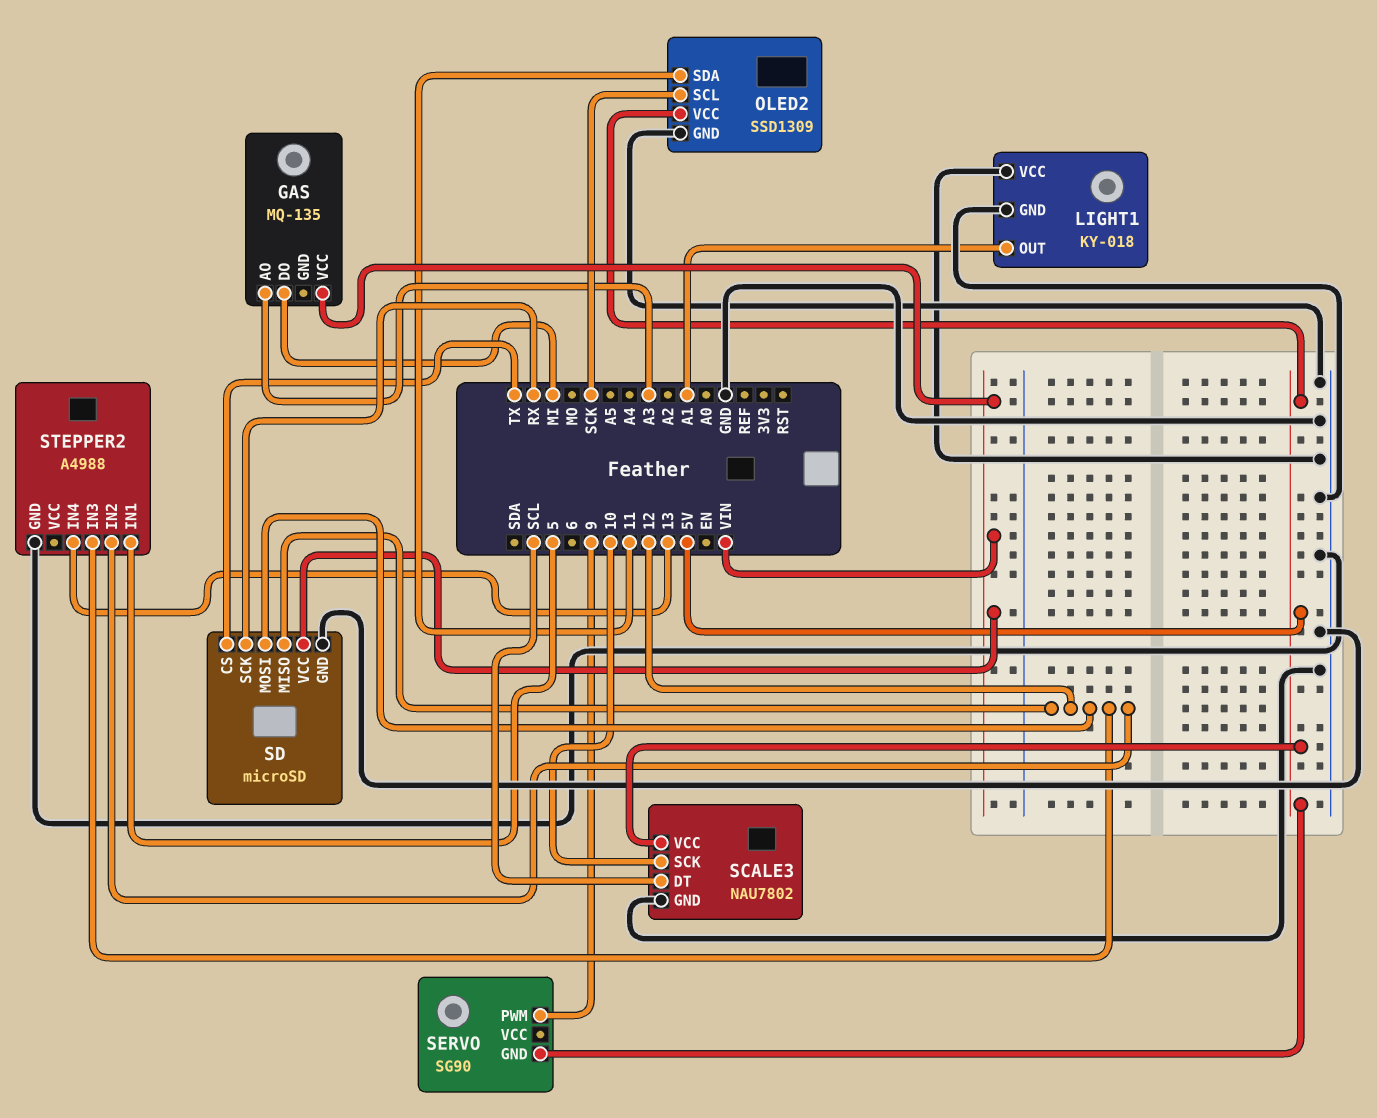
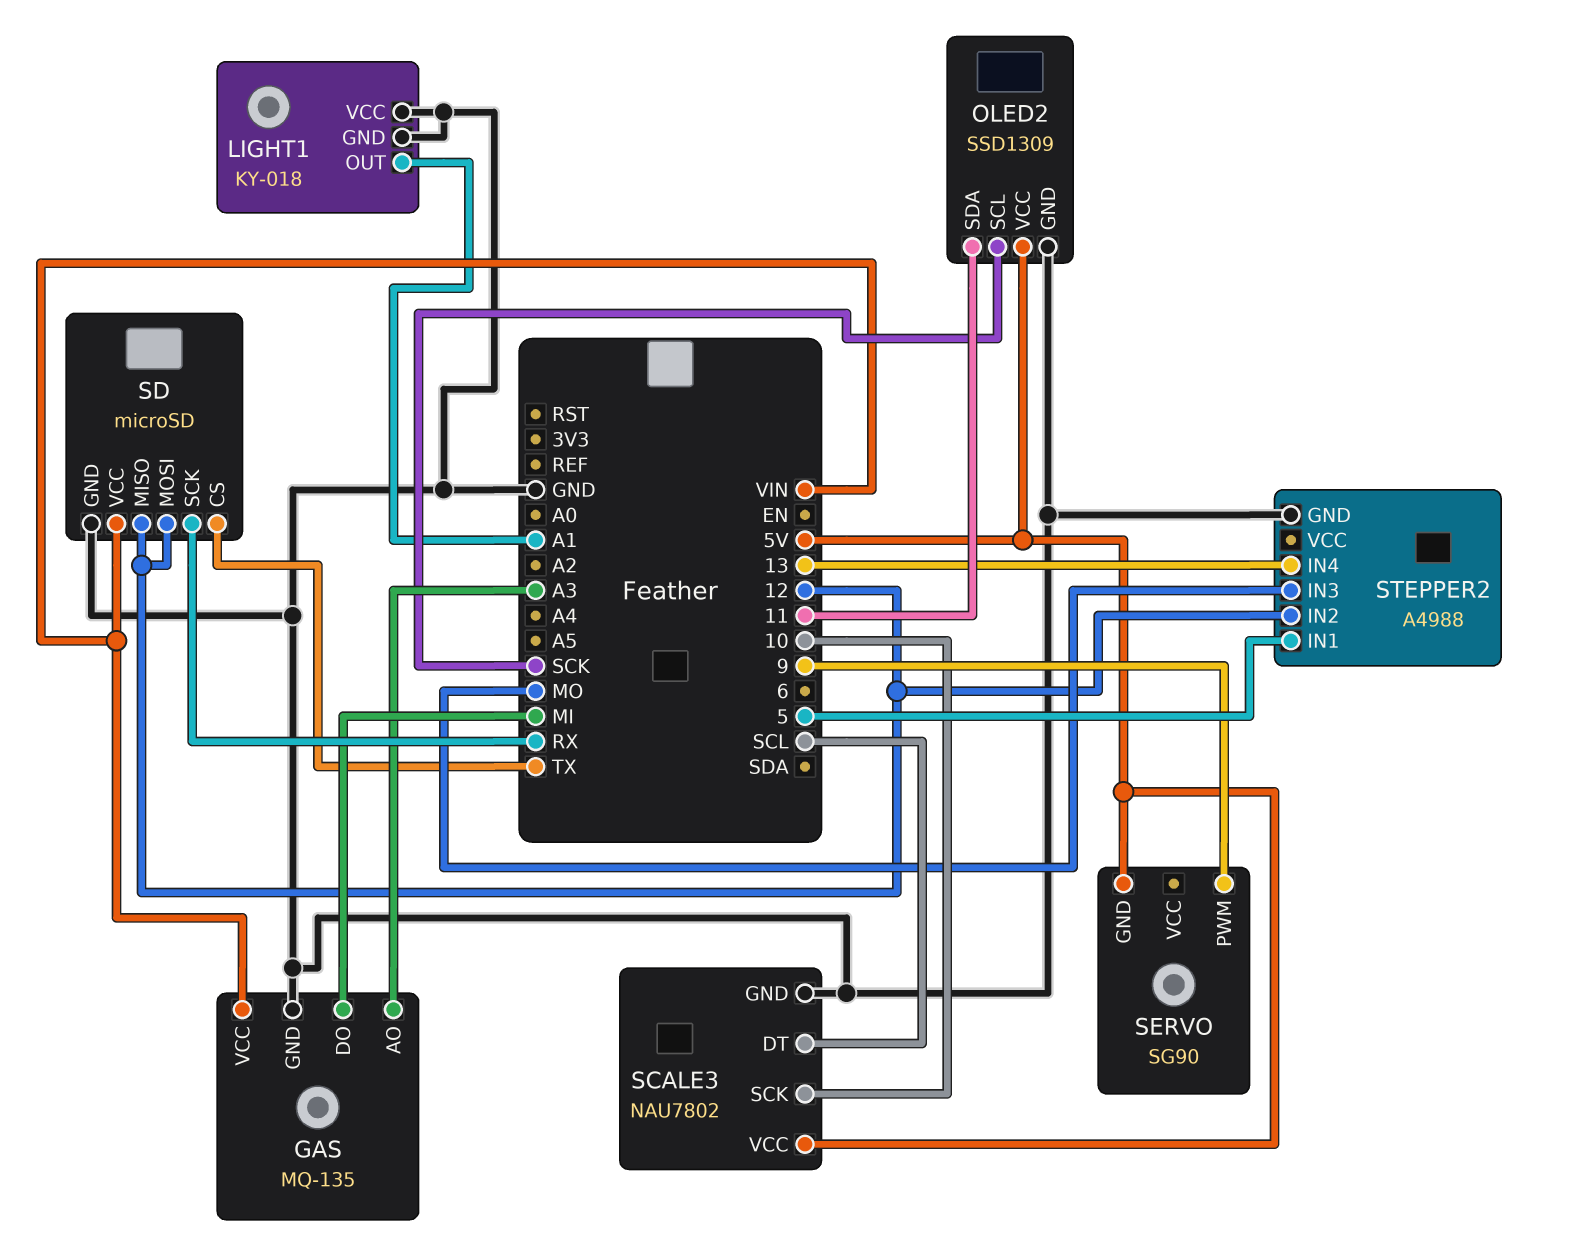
GAS pin GND: none -> GND
STEPPER2 pin IN3: 12 -> MO

